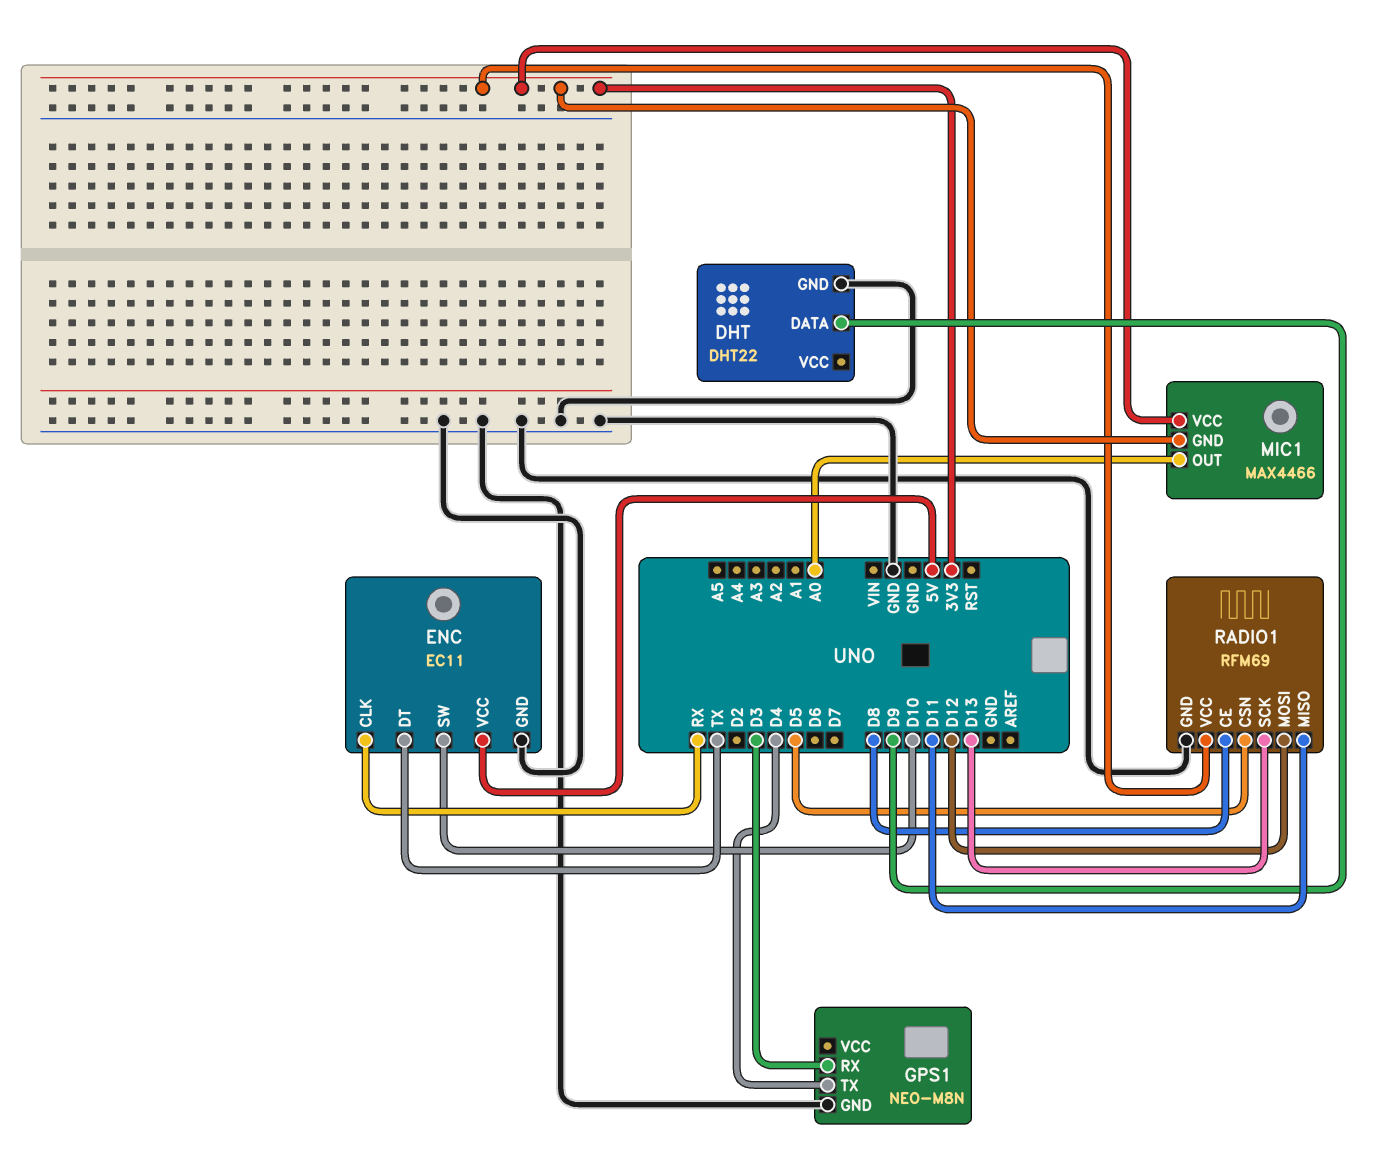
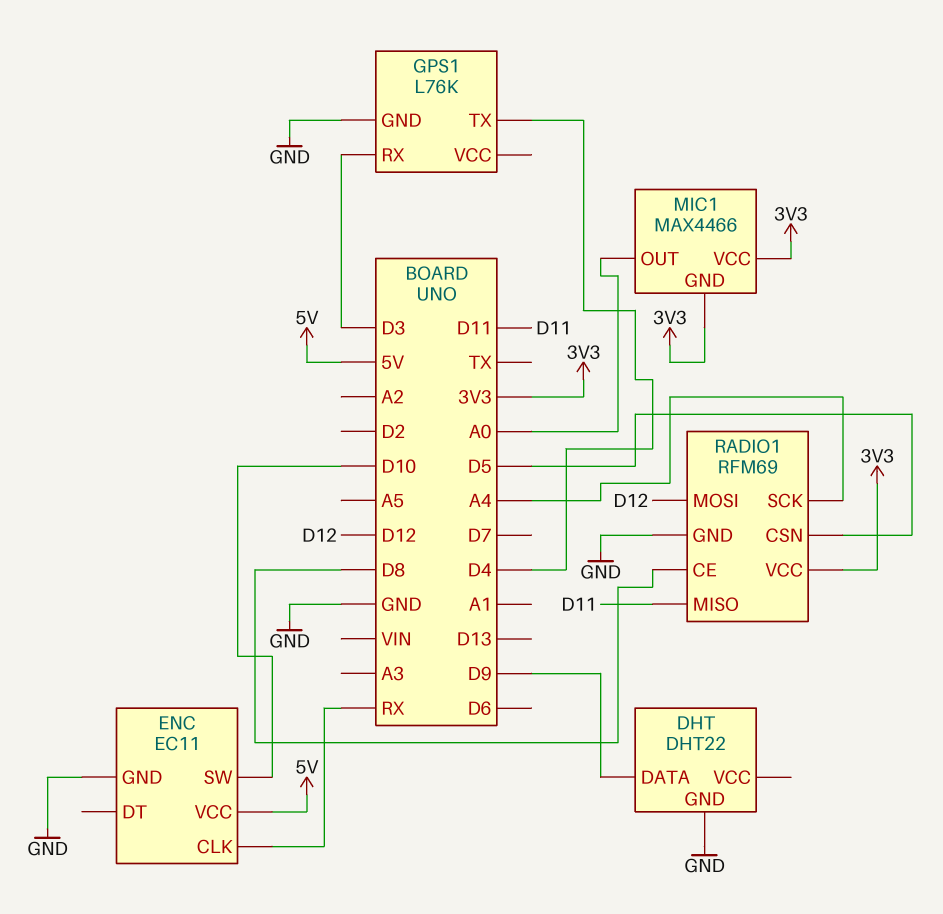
ENC pin DT: TX -> none
GPS1: NEO-M8N -> L76K
RADIO1 pin SCK: D13 -> A4

